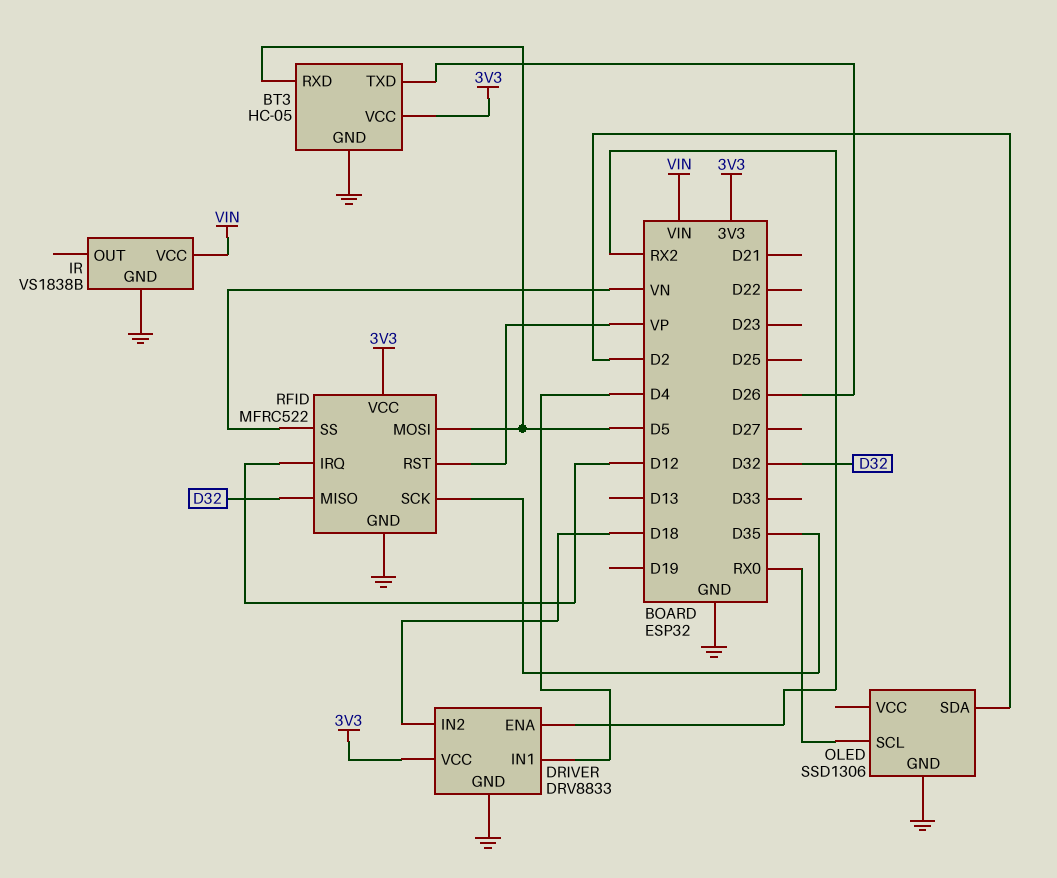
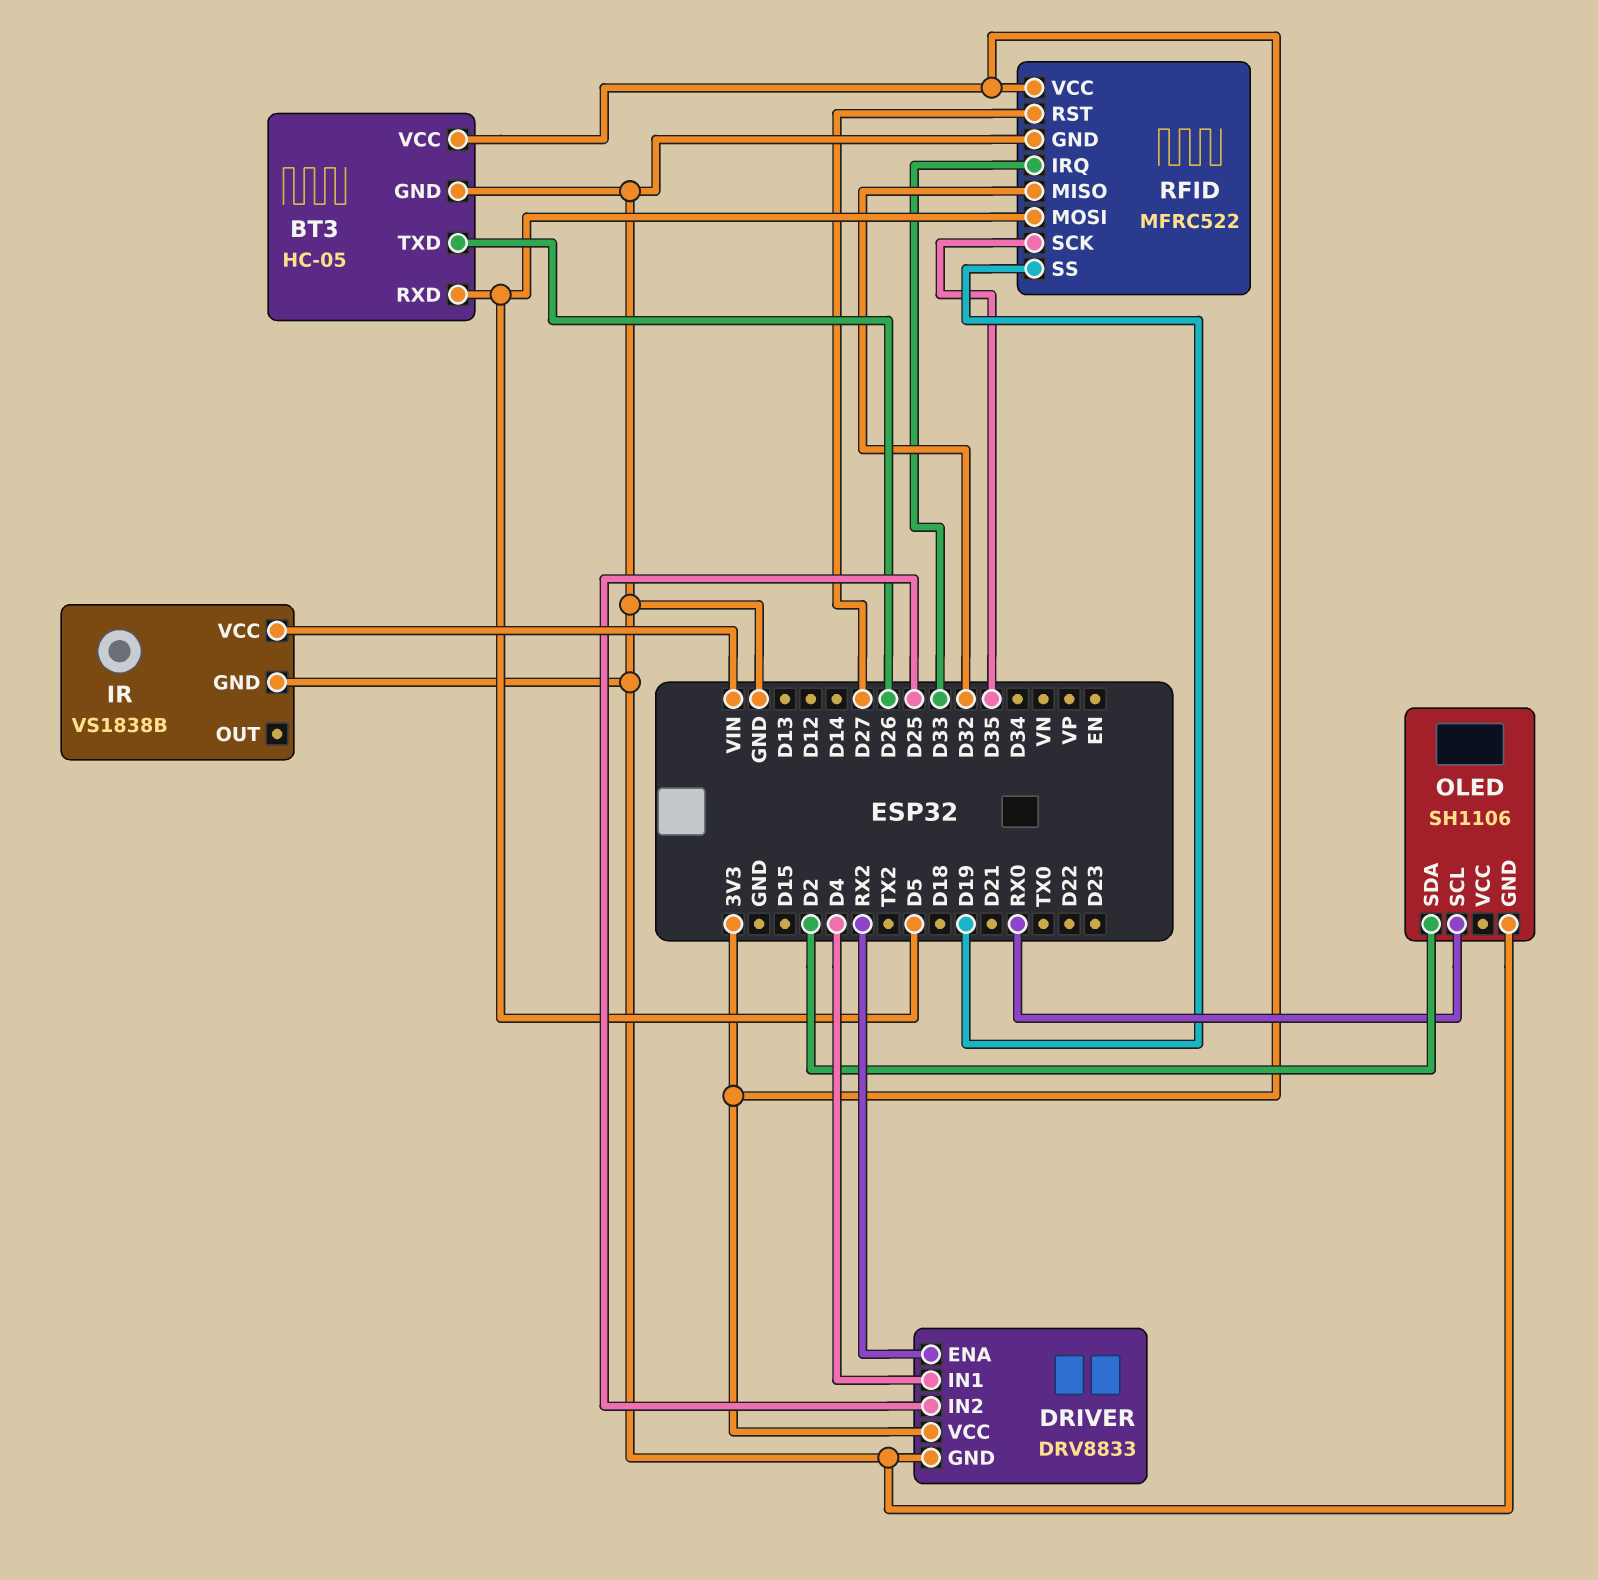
DRIVER pin IN2: D18 -> D25
OLED: SSD1306 -> SH1106
RFID pin IRQ: D12 -> D33
RFID pin RST: VP -> D27
RFID pin SS: VN -> D19

